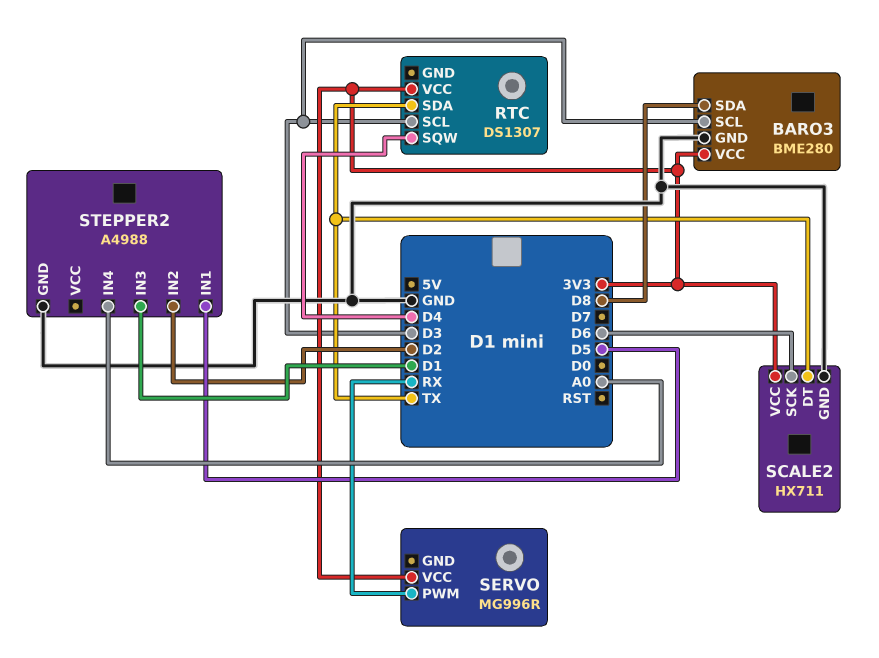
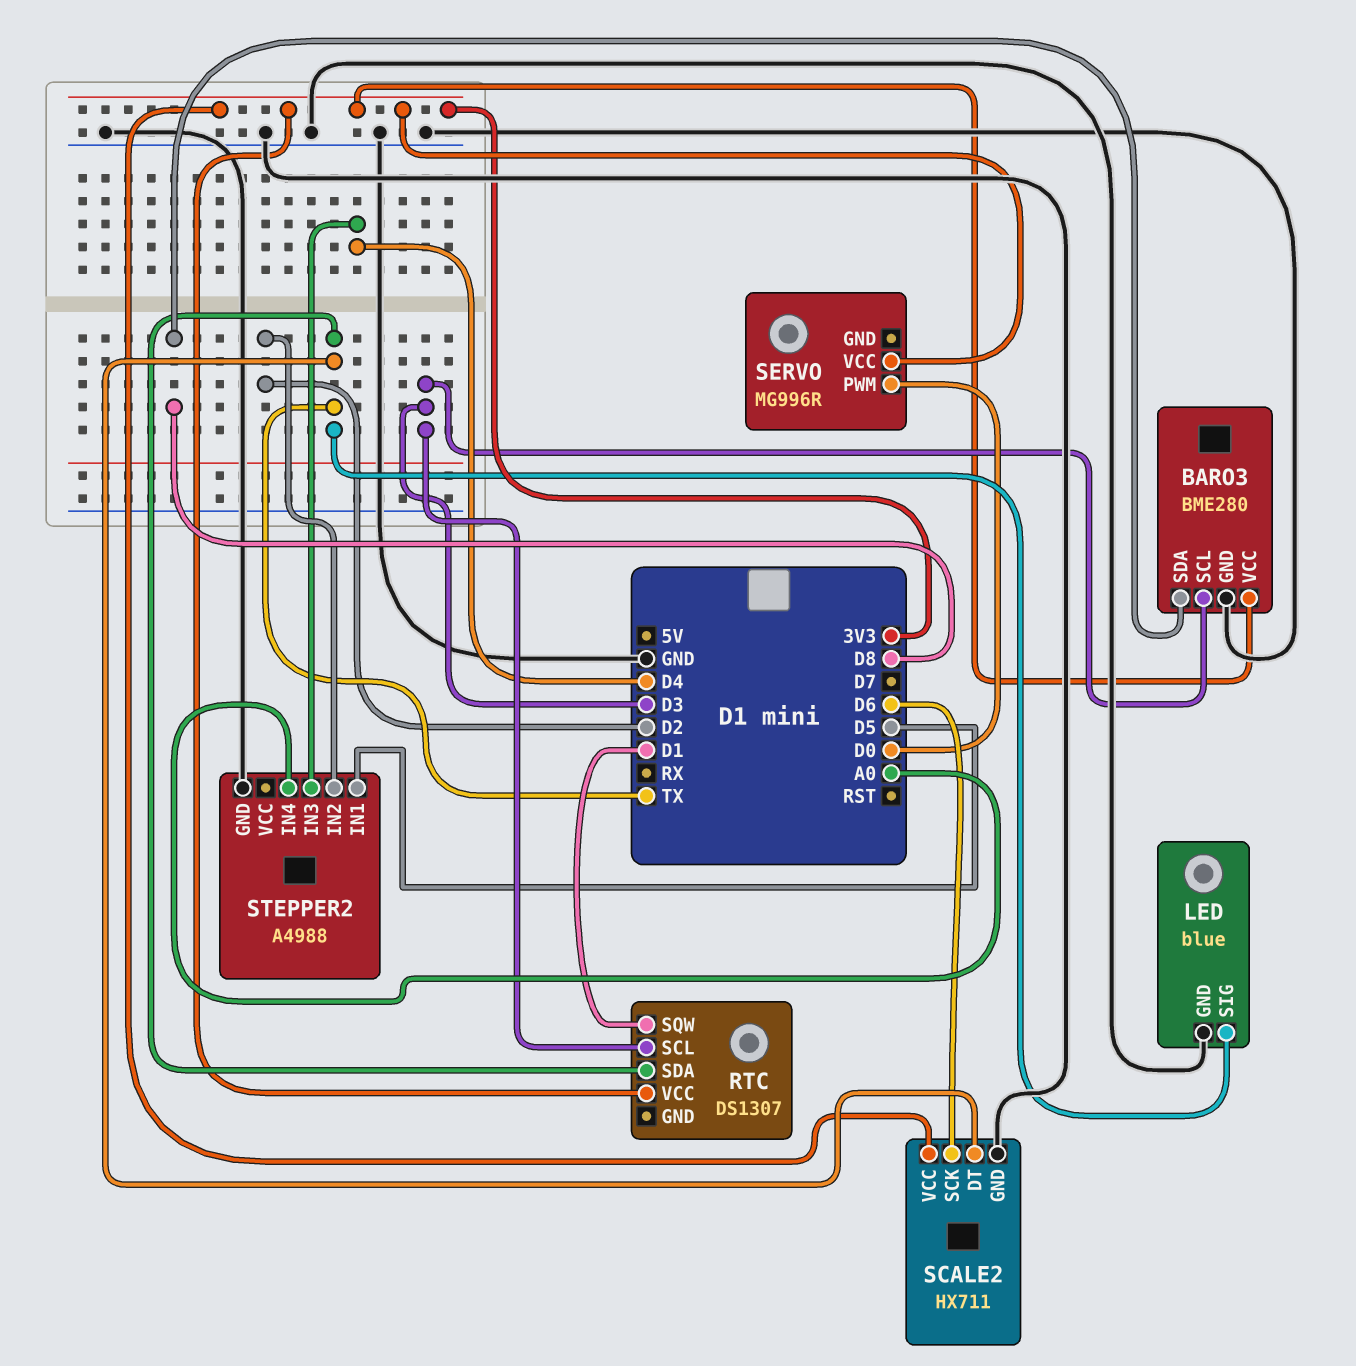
LED: none -> blue
LED pin GND: none -> GND
LED pin SIG: none -> TX
RTC pin SQW: D4 -> D1
SERVO pin PWM: RX -> D0
STEPPER2 pin IN3: D1 -> D4

